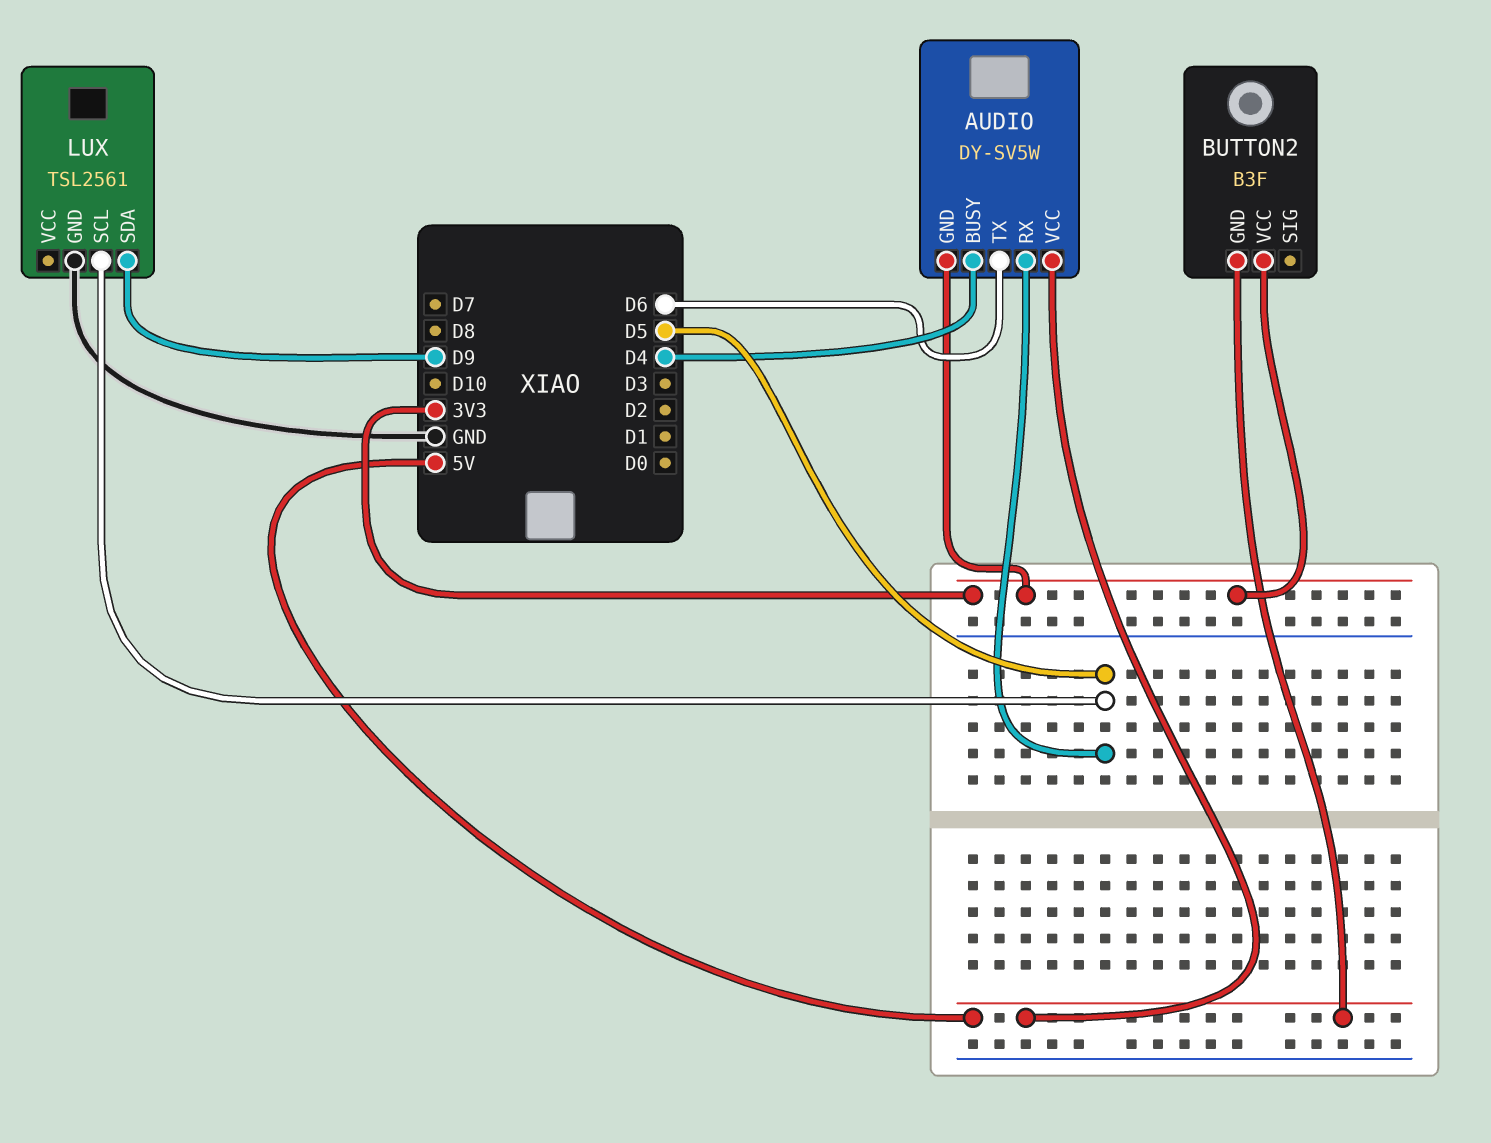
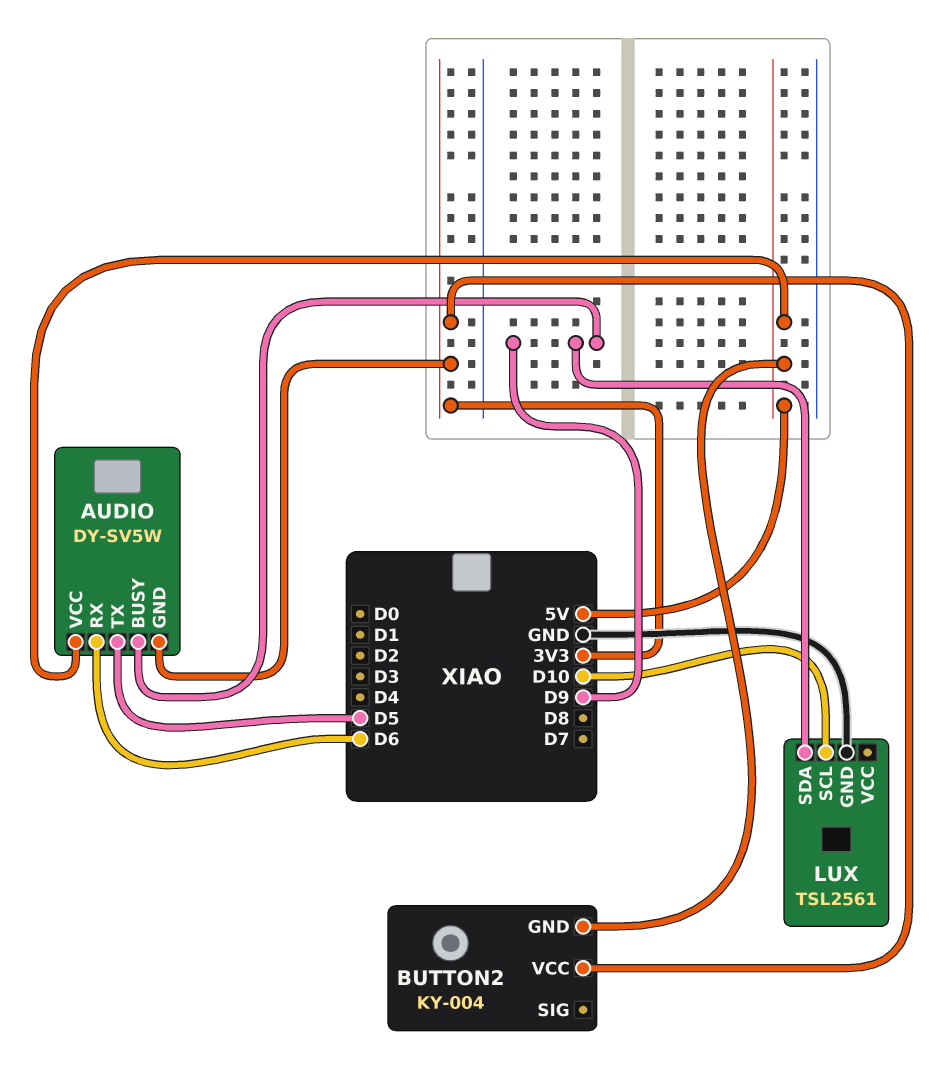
AUDIO pin BUSY: D4 -> D9
AUDIO pin RX: D5 -> D6
AUDIO pin TX: D6 -> D5
BUTTON2: B3F -> KY-004
LUX pin SCL: D5 -> D10

